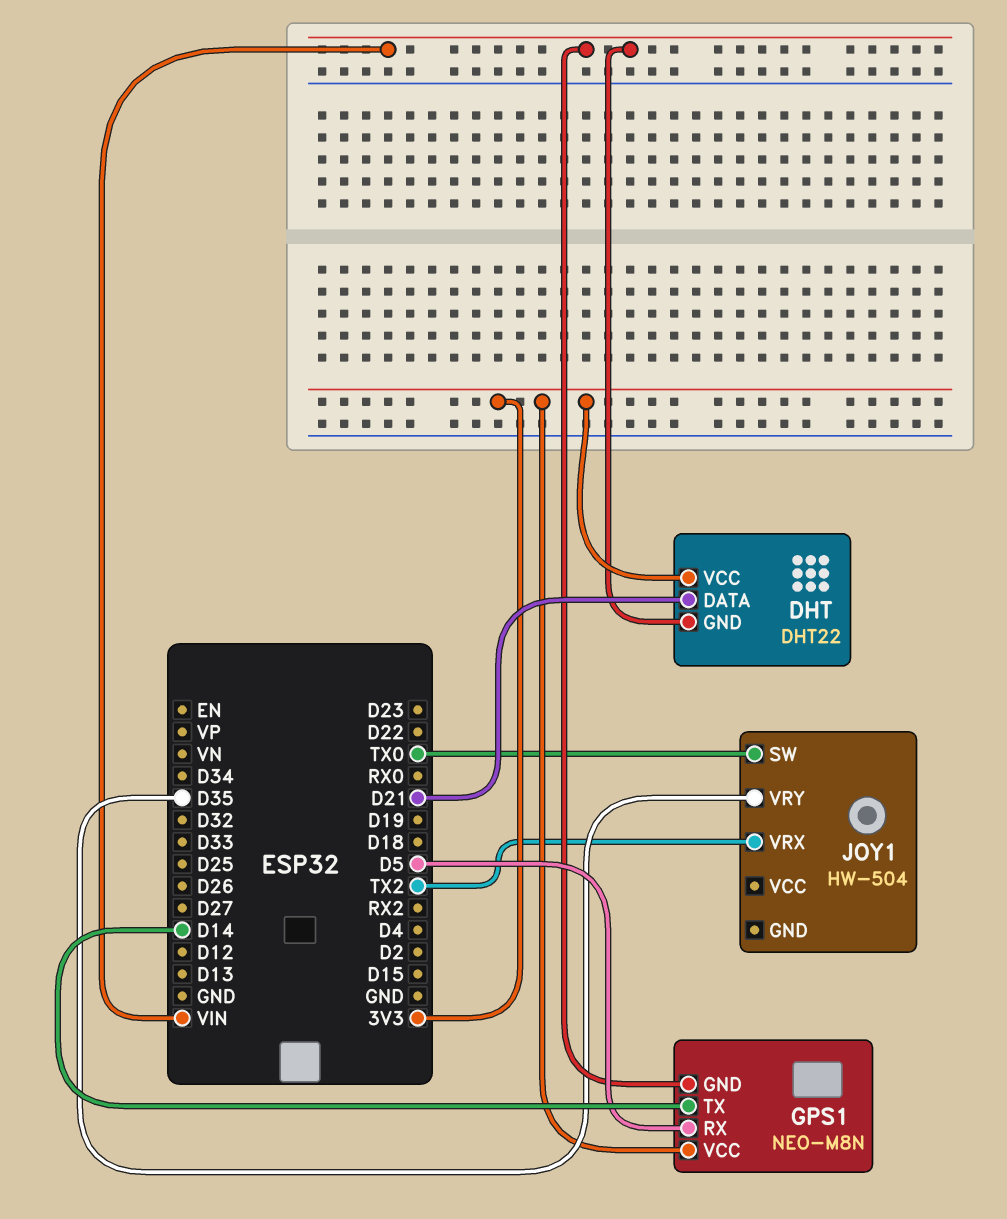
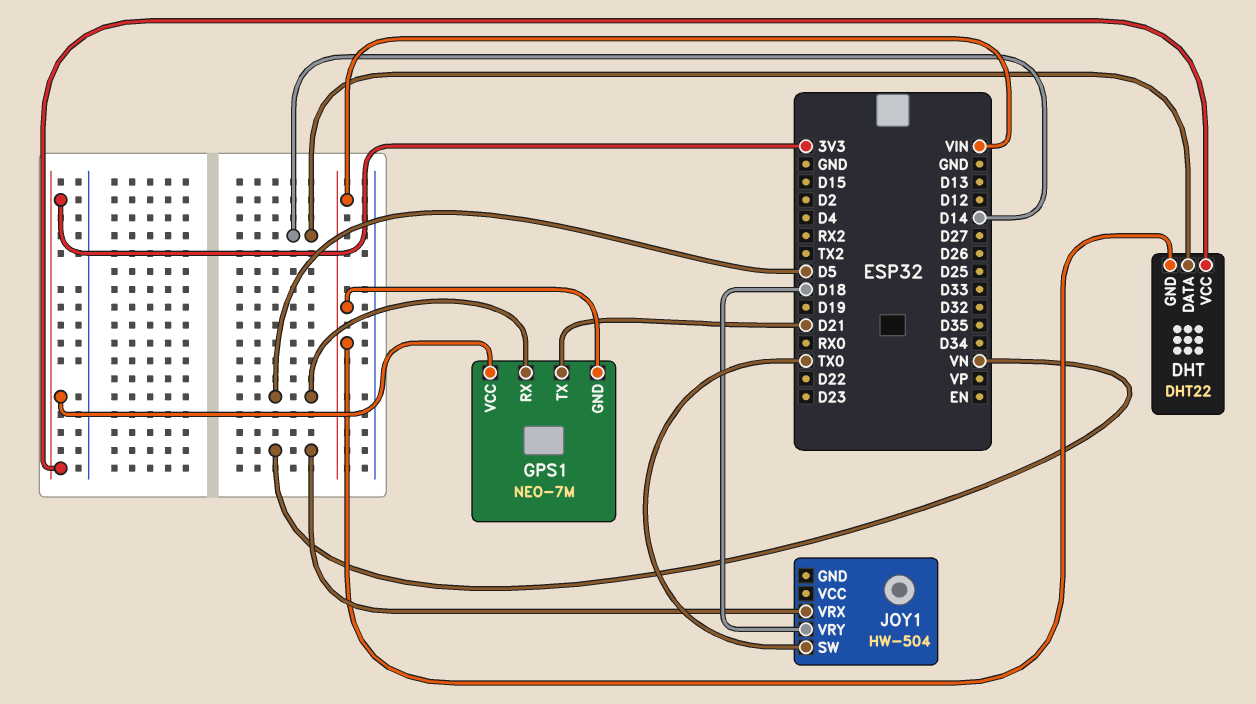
DHT pin DATA: D21 -> D14
GPS1: NEO-M8N -> NEO-7M
GPS1 pin TX: D14 -> D21
JOY1 pin VRX: TX2 -> VN
JOY1 pin VRY: D35 -> D18

